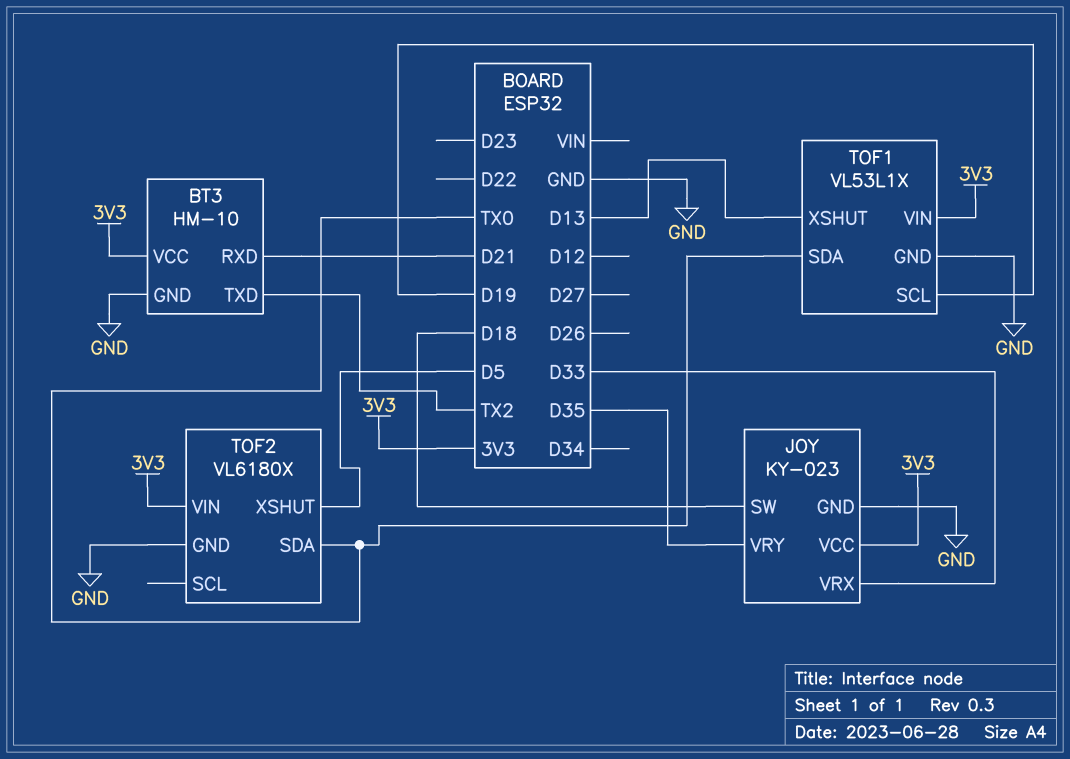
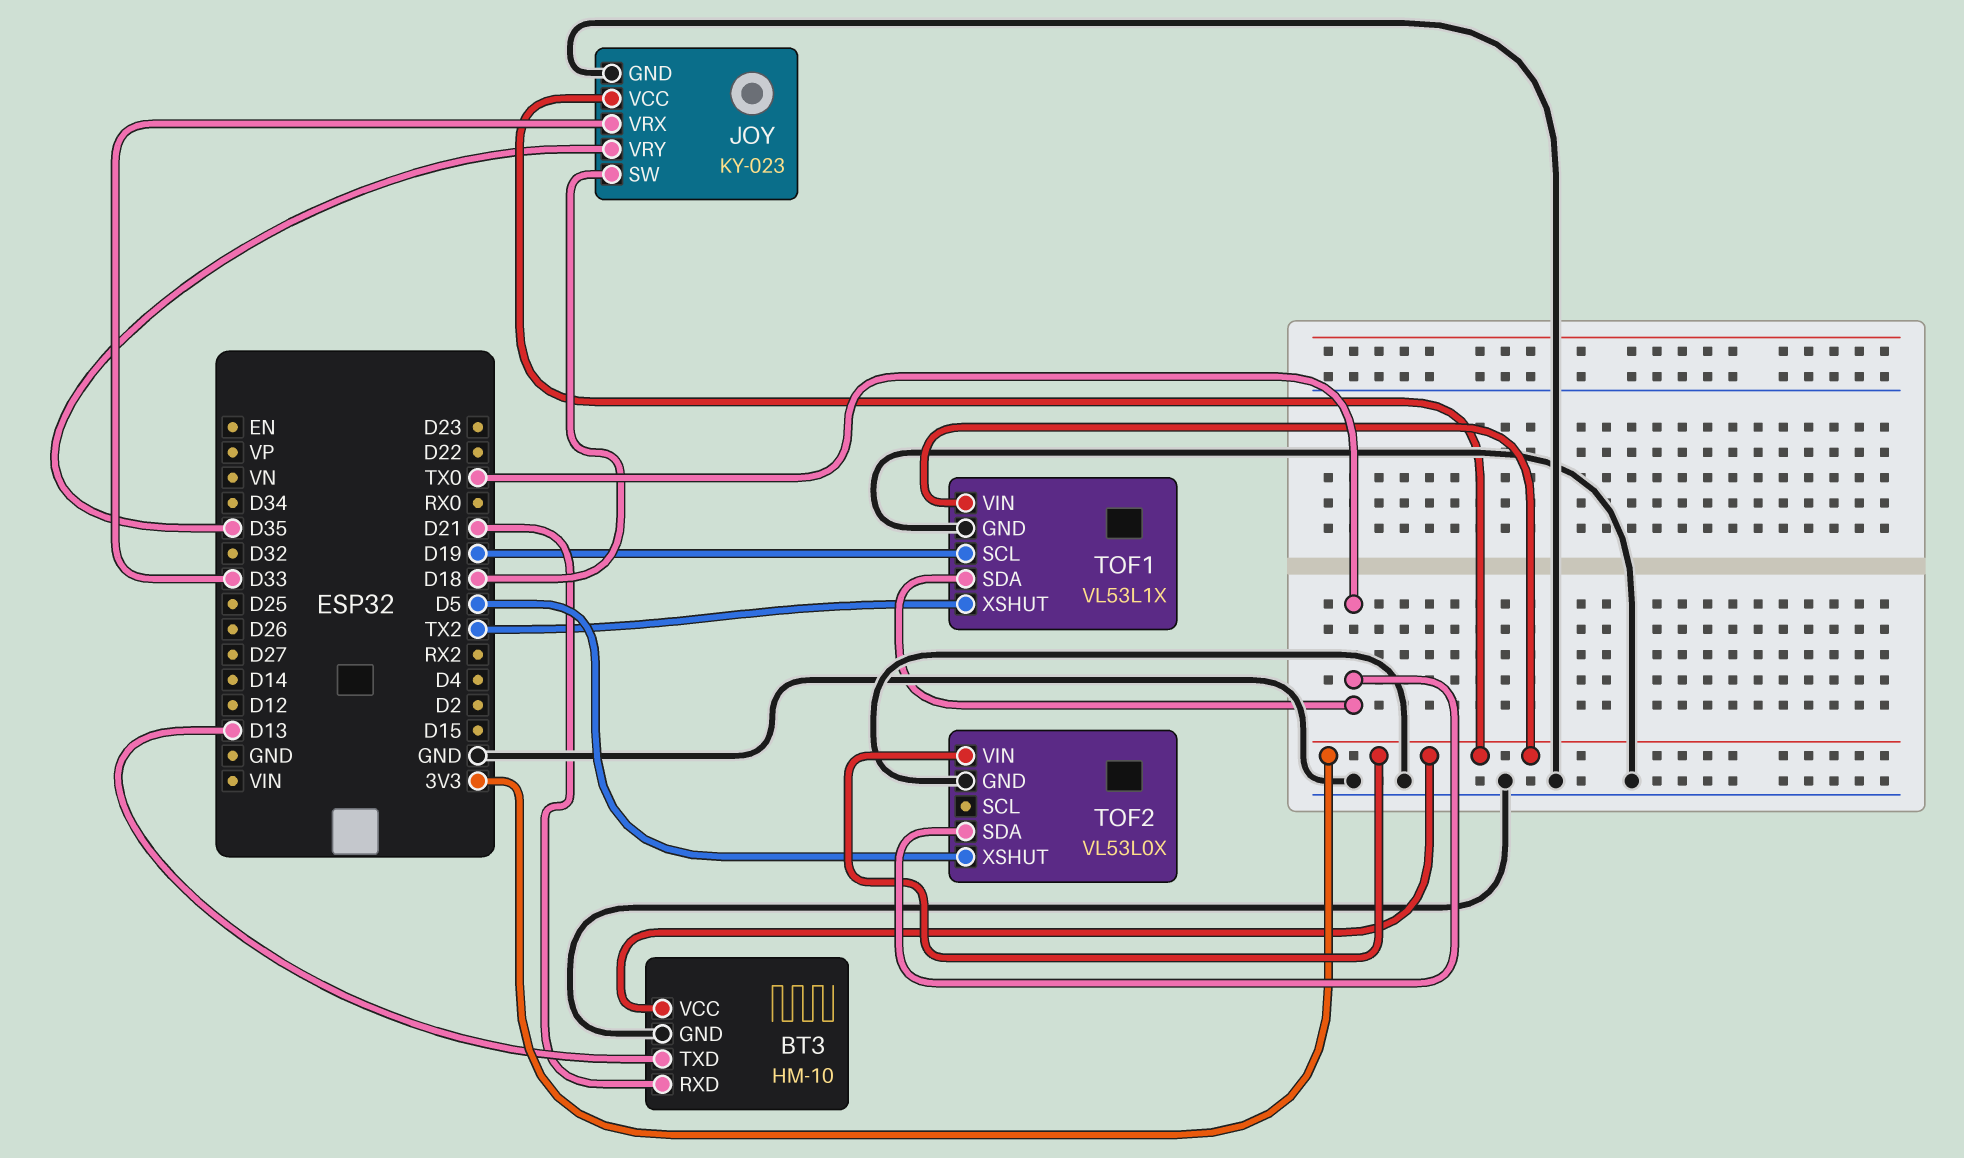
BT3 pin TXD: TX2 -> D13
TOF1 pin XSHUT: D13 -> TX2
TOF2: VL6180X -> VL53L0X

